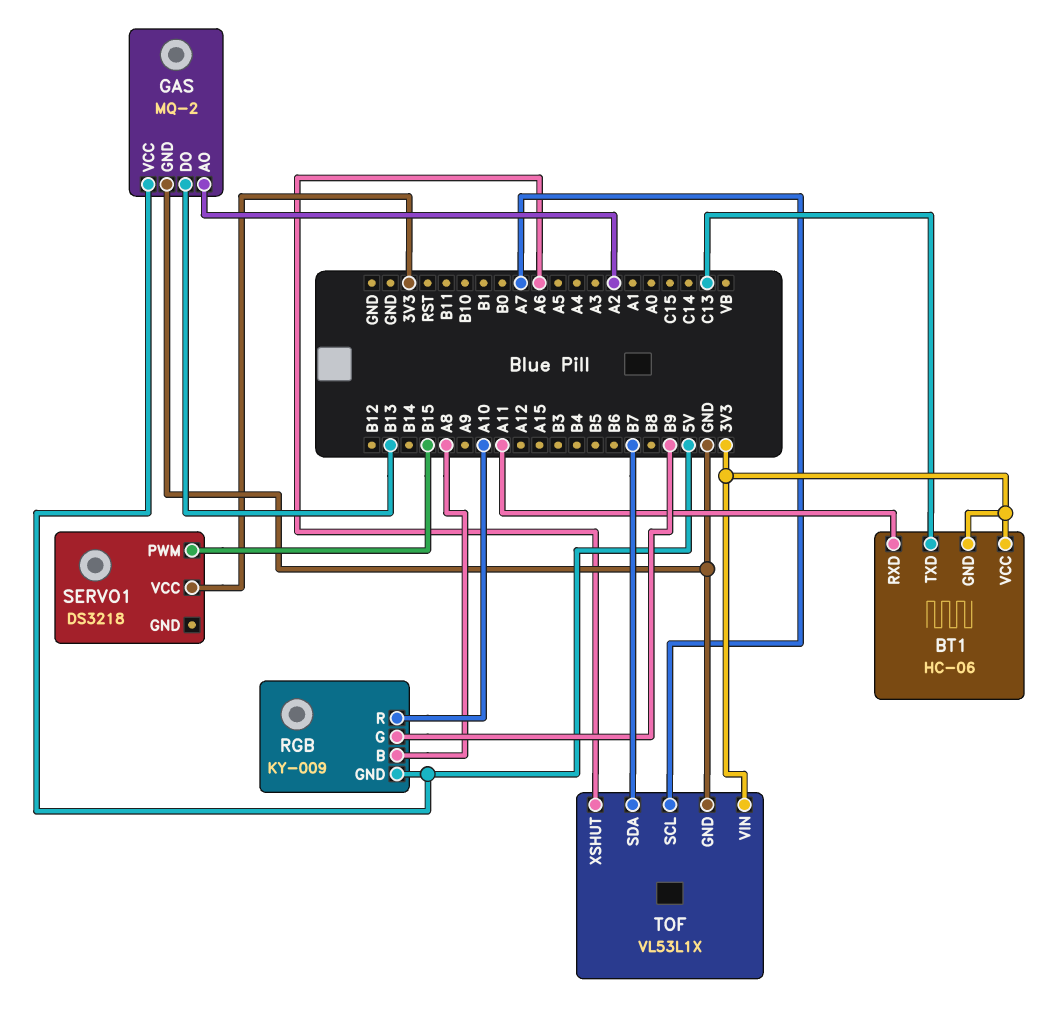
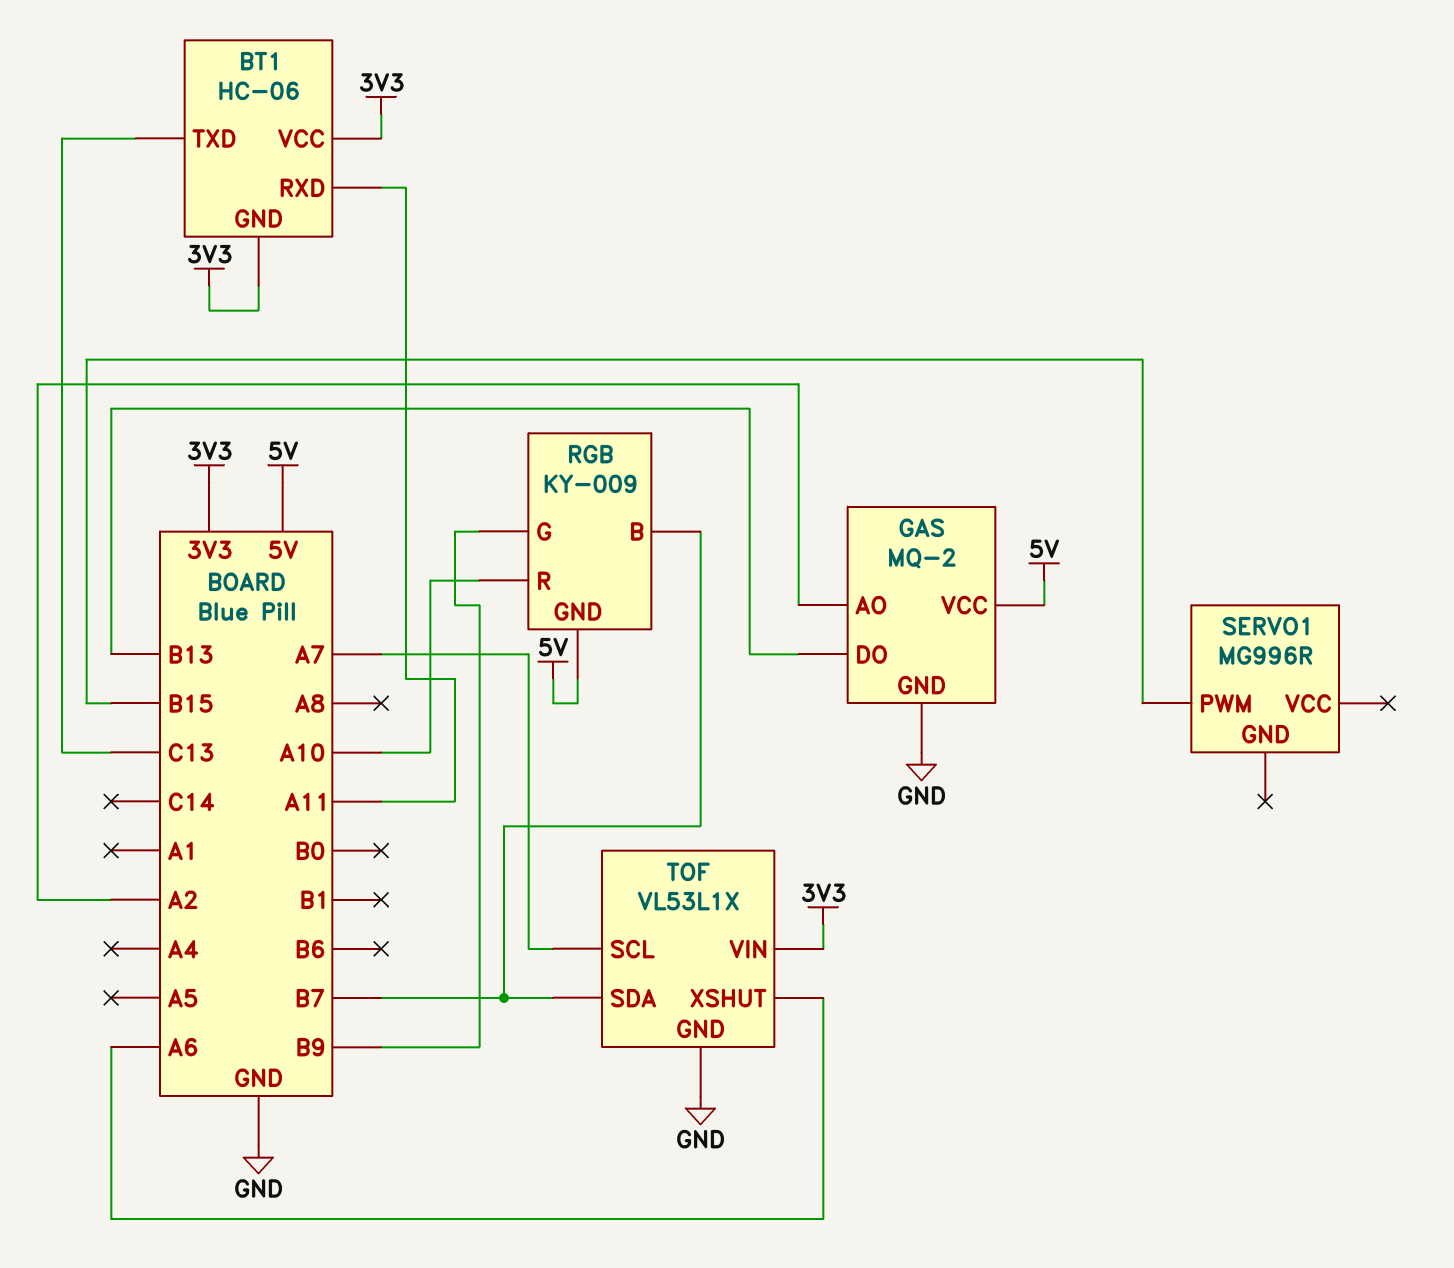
RGB pin B: A8 -> B7
SERVO1: DS3218 -> MG996R
SERVO1 pin VCC: 3V3 -> none

